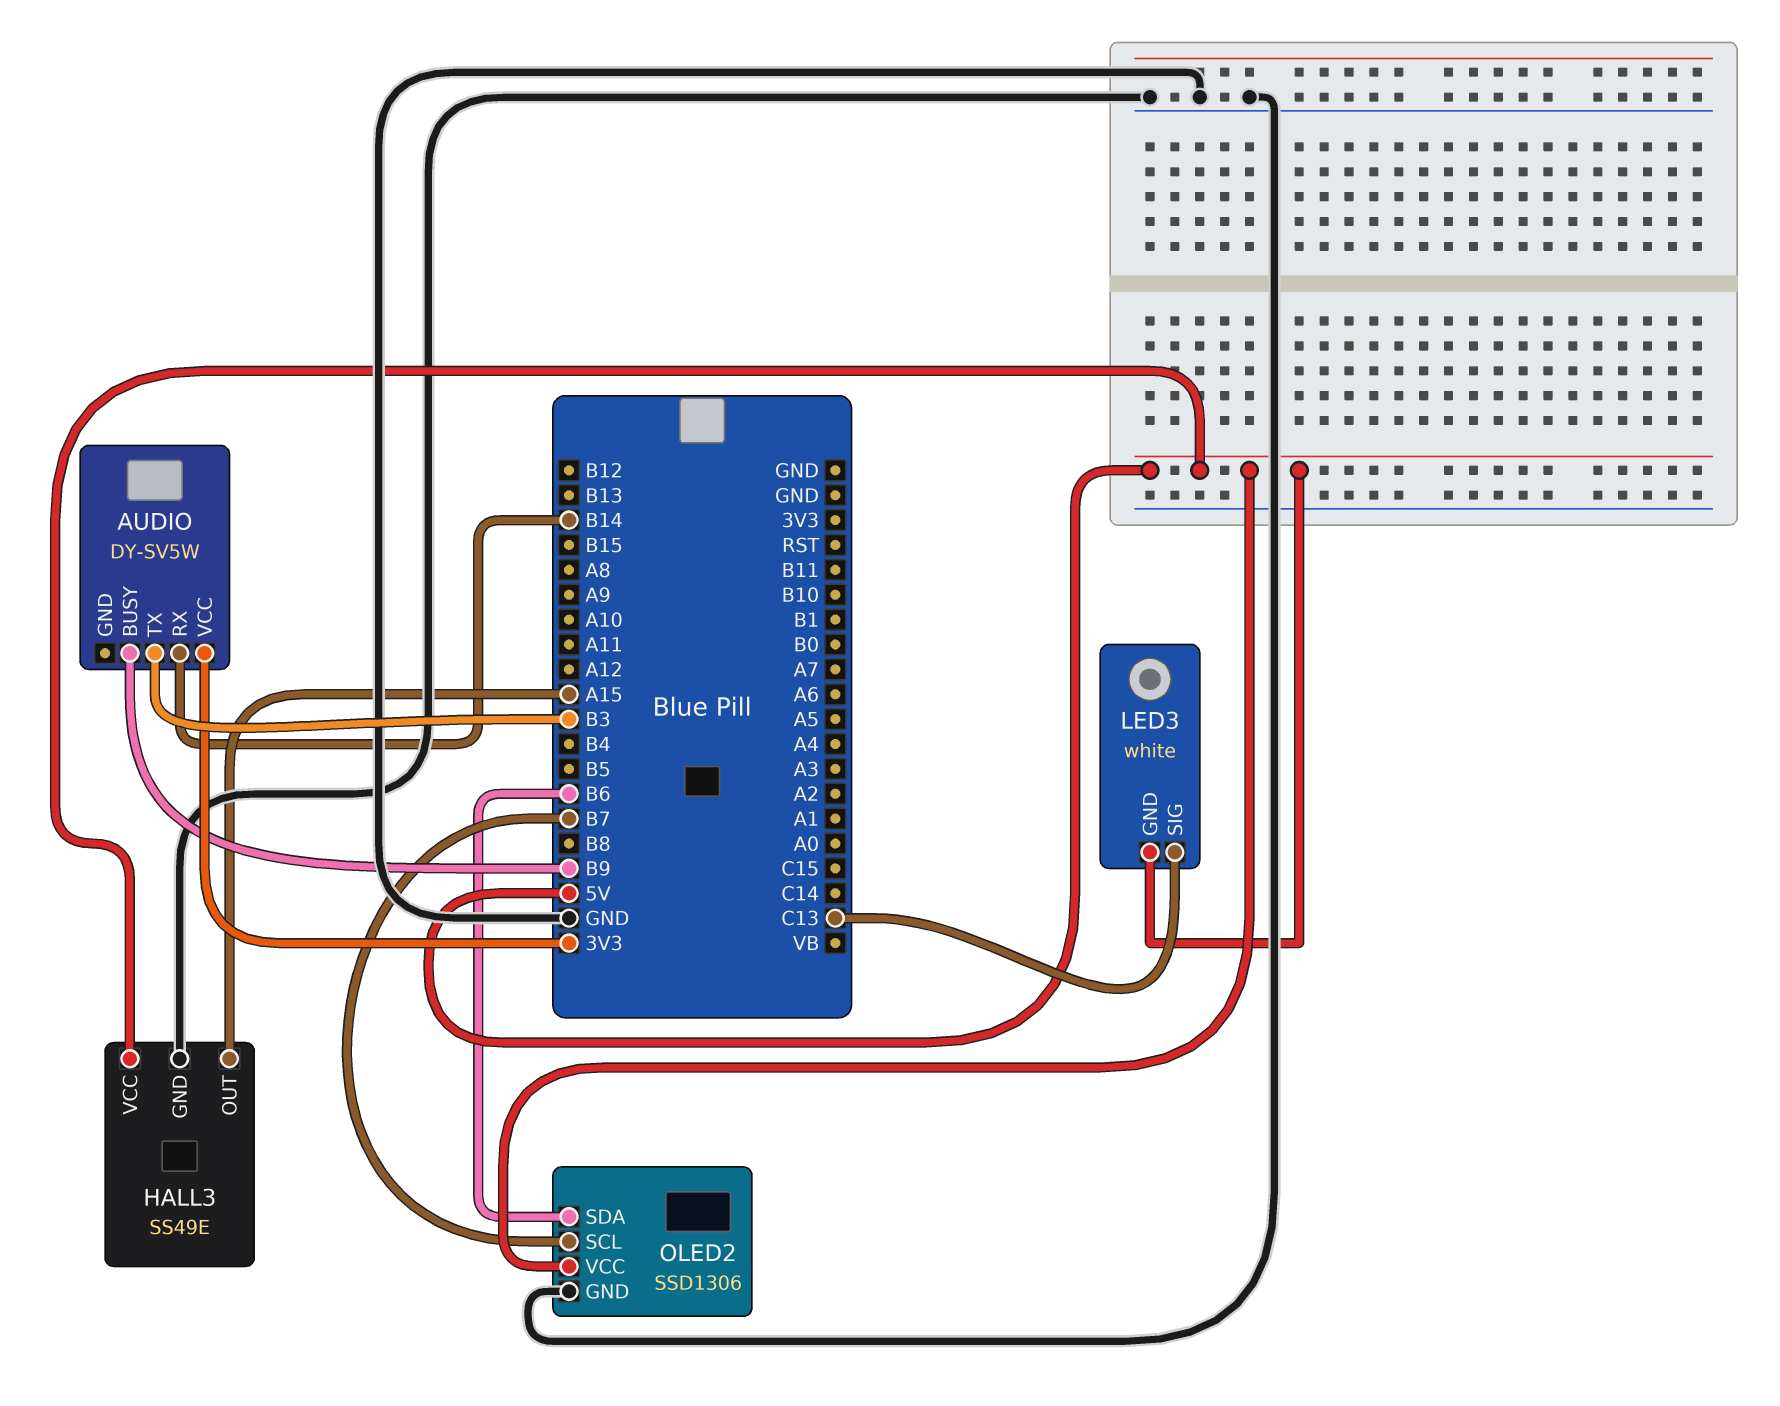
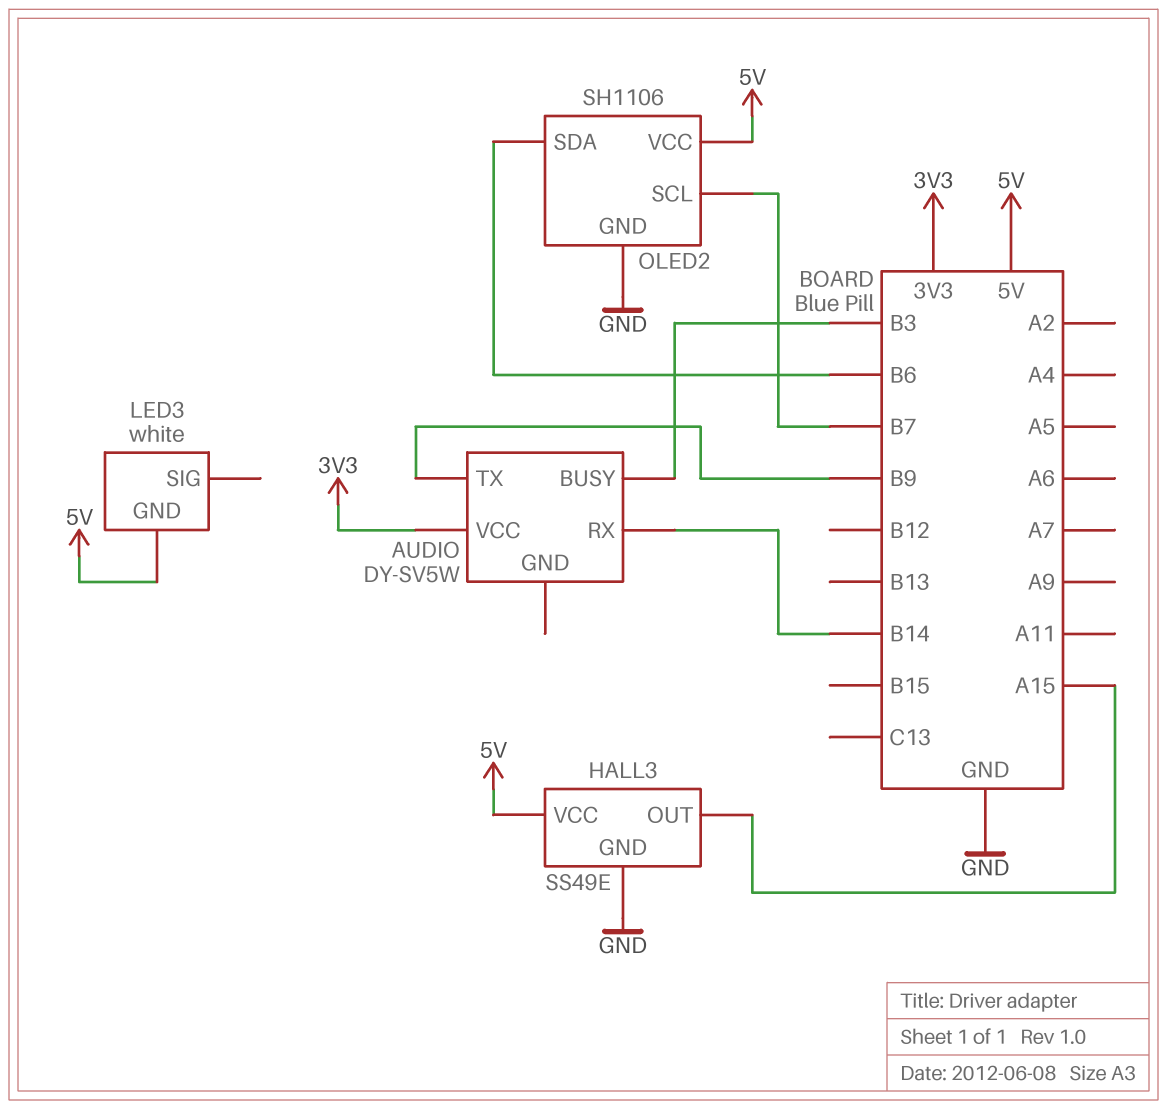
AUDIO pin BUSY: B9 -> B3
AUDIO pin TX: B3 -> B9
LED3 pin SIG: C13 -> none
OLED2: SSD1306 -> SH1106

